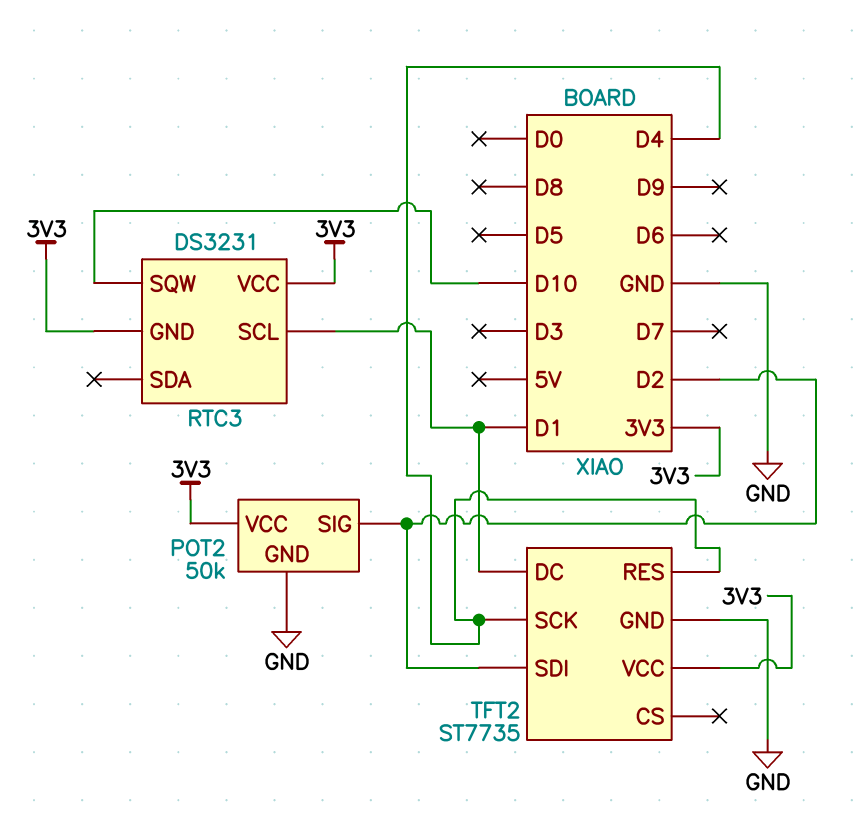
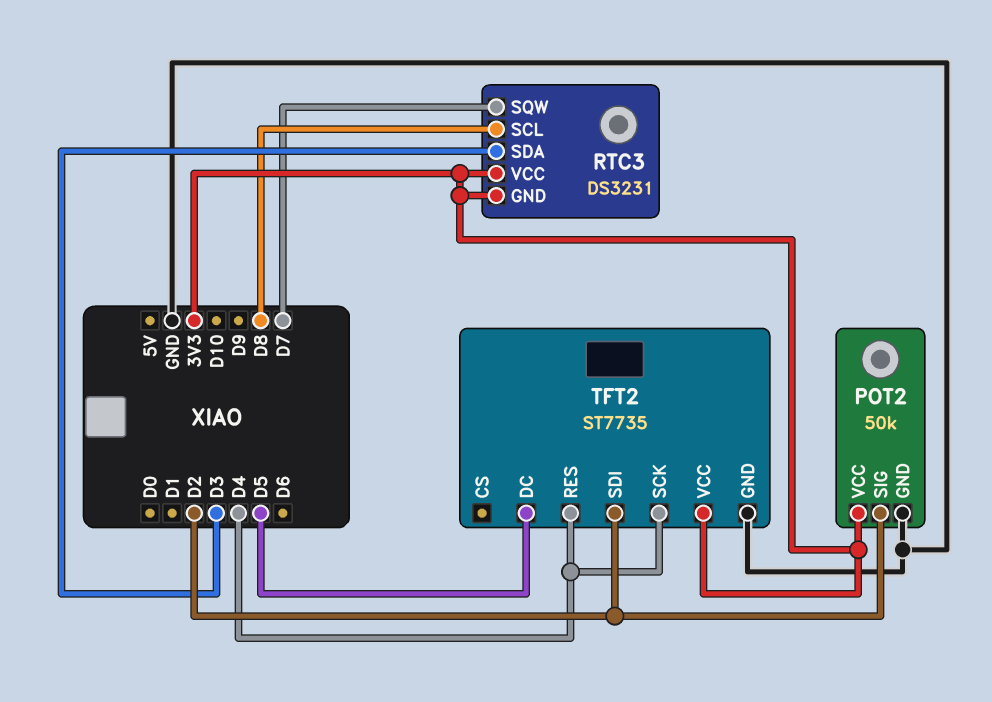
RTC3 pin SCL: D1 -> D8
RTC3 pin SDA: none -> D3
RTC3 pin SQW: D10 -> D7
TFT2 pin DC: D1 -> D5

